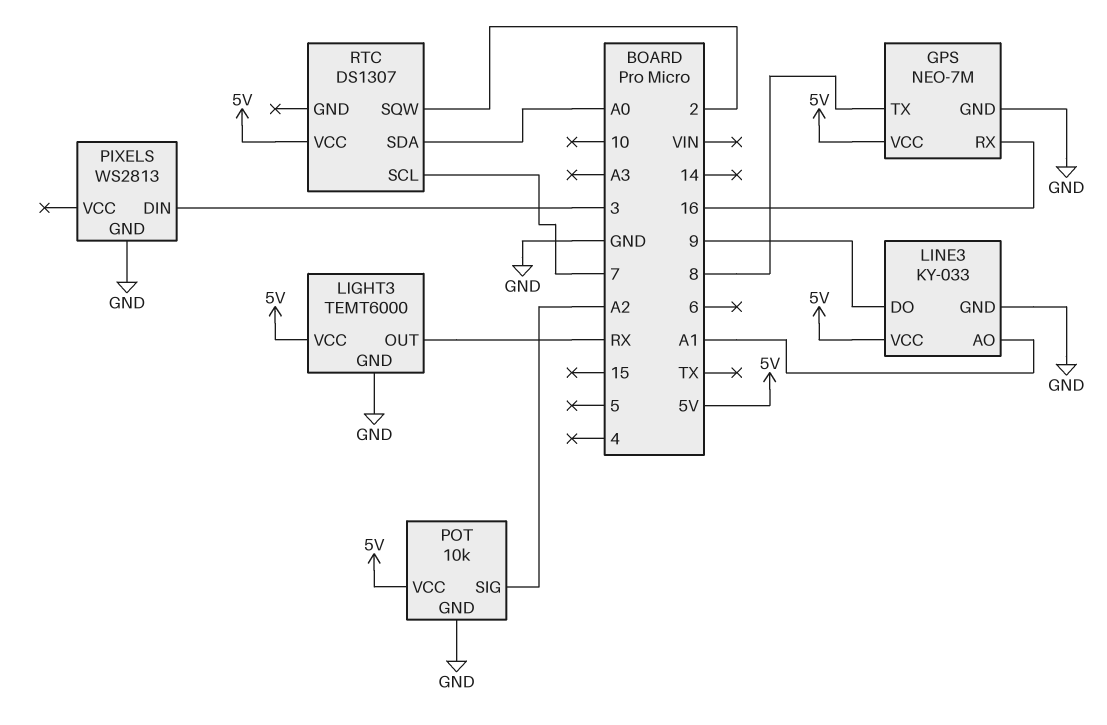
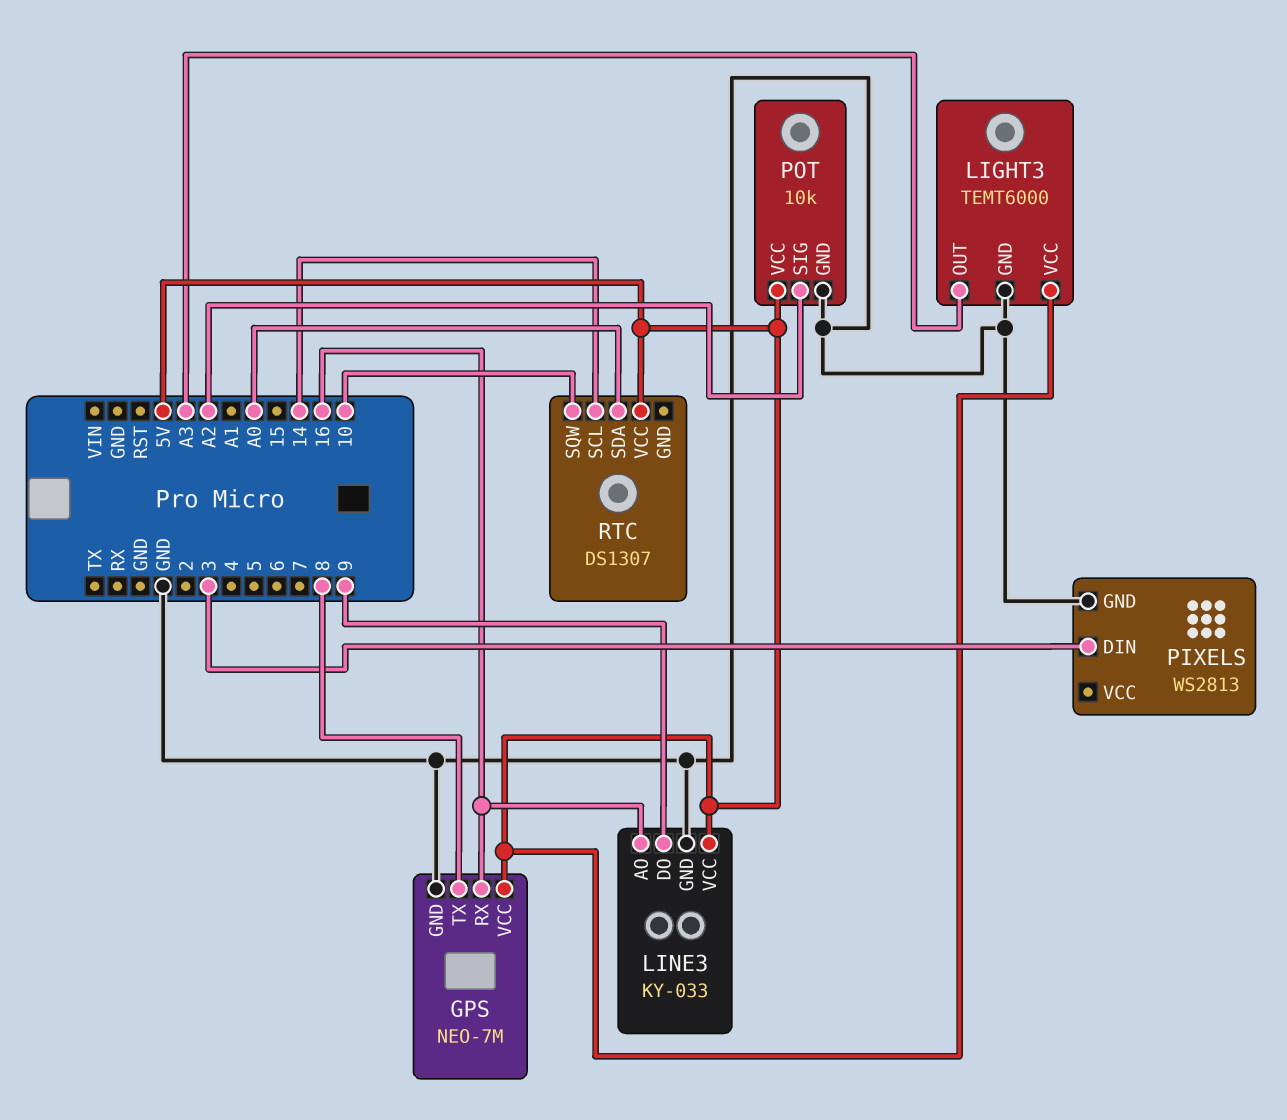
LIGHT3 pin OUT: RX -> A3
LINE3 pin AO: A1 -> 16
RTC pin SCL: 7 -> 14
RTC pin SQW: 2 -> 10

